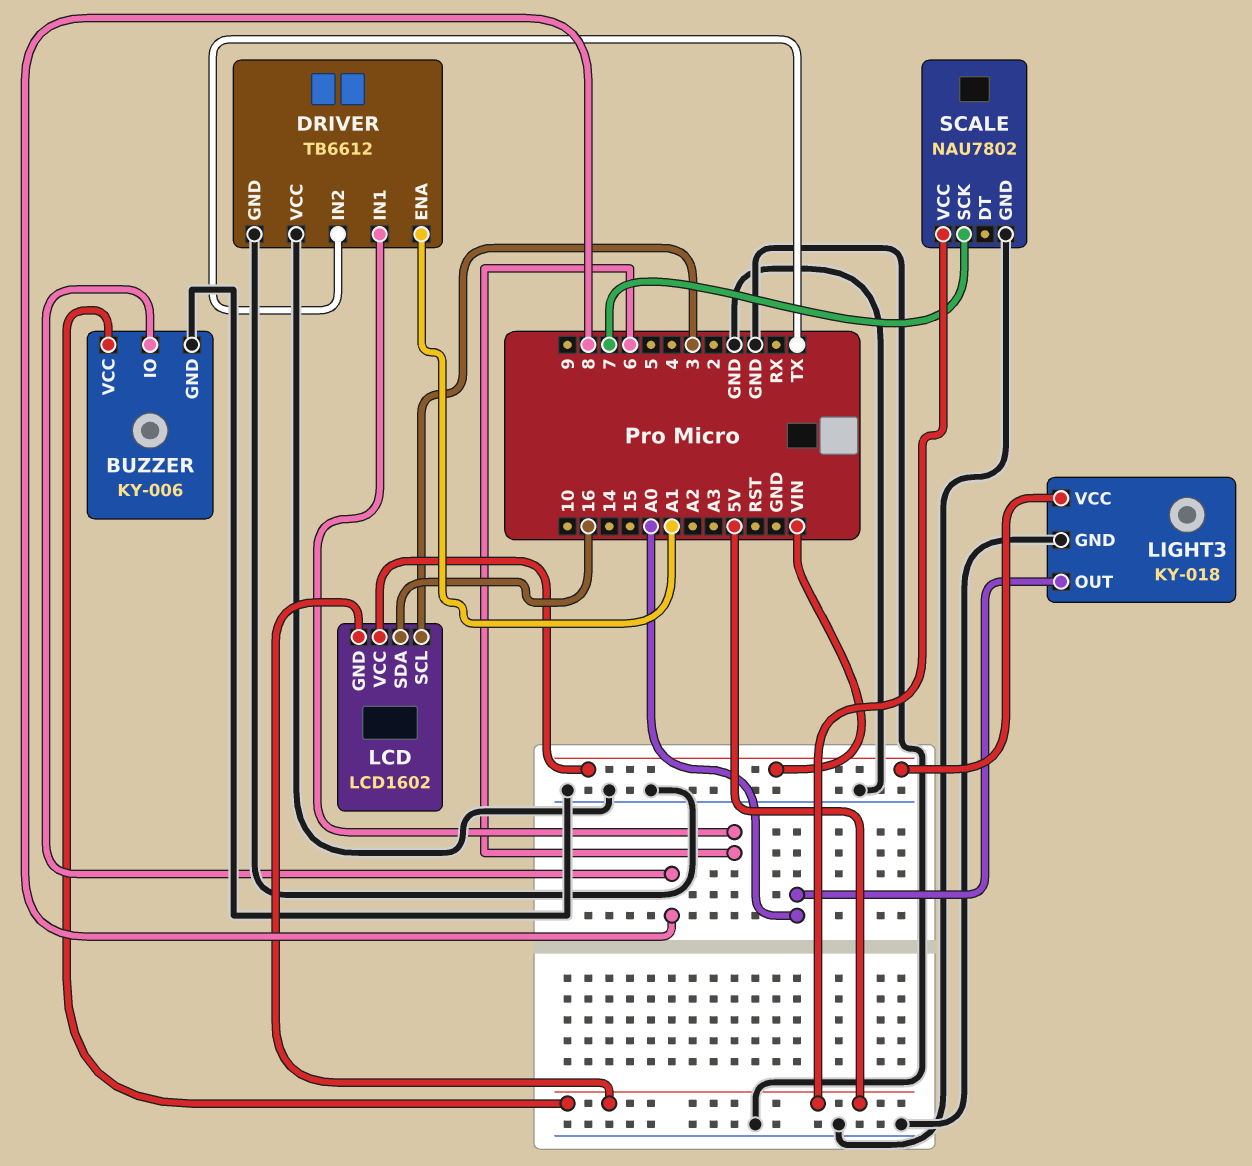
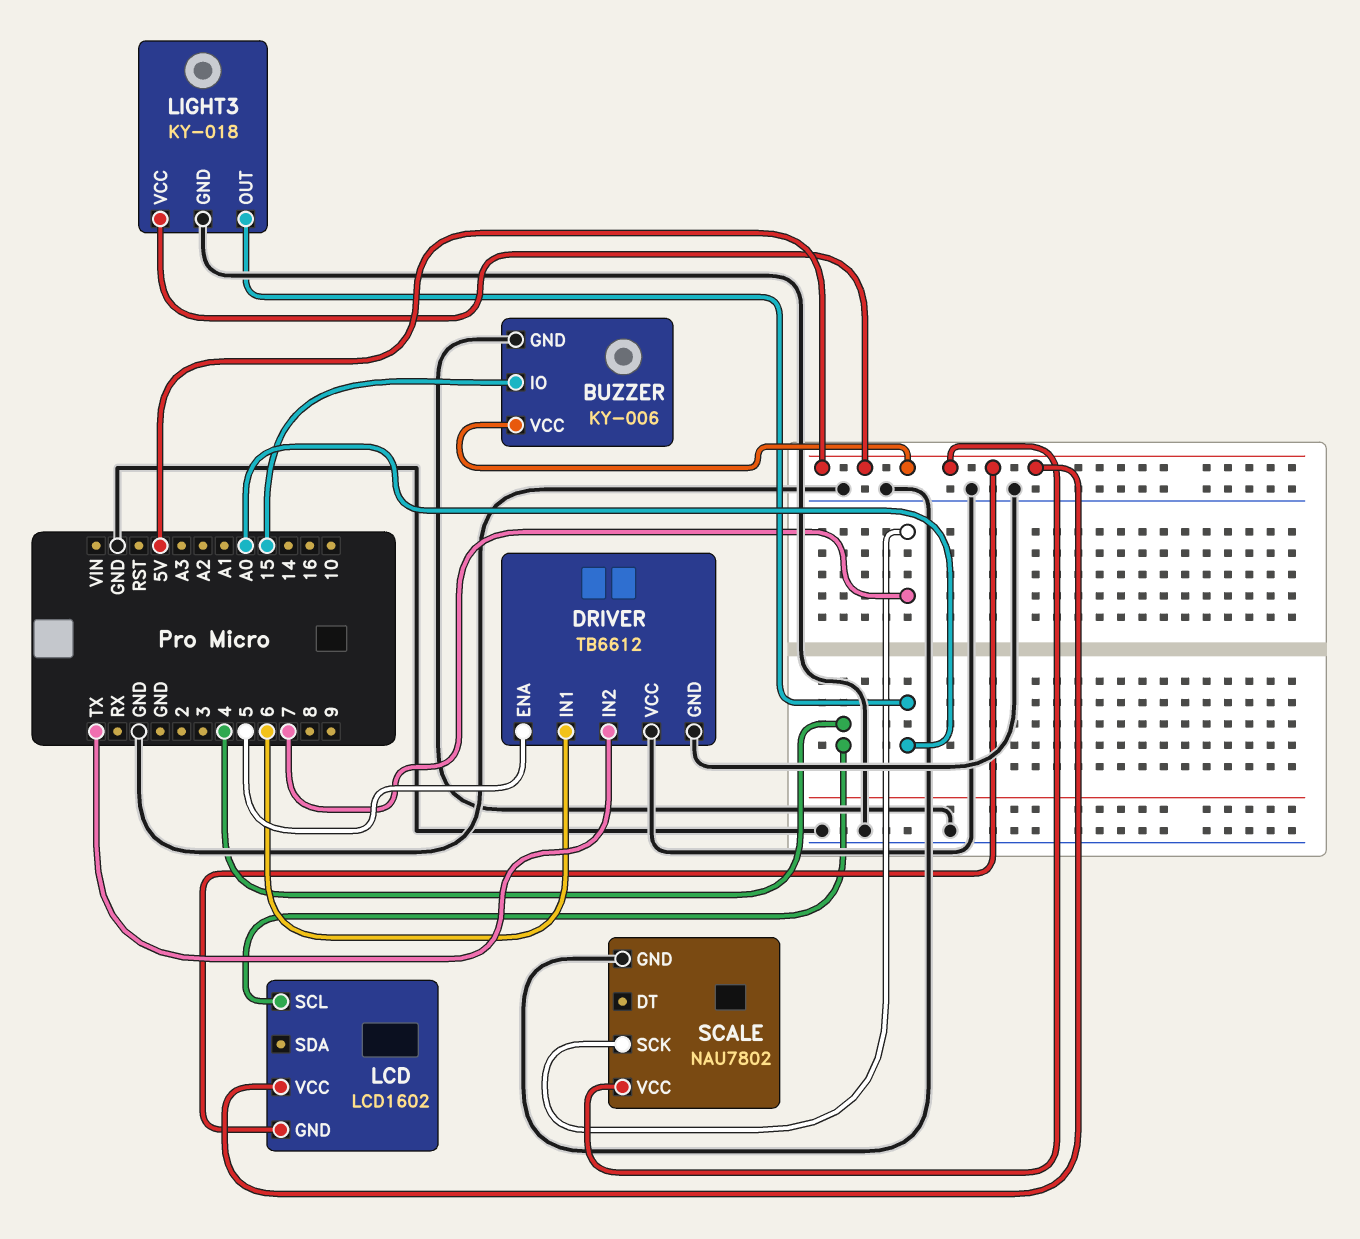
BUZZER pin IO: 8 -> 15
DRIVER pin ENA: A1 -> 5
LCD pin SCL: 3 -> 4
LCD pin SDA: 16 -> none
LCD pin VCC: VIN -> 5V
LIGHT3 pin VCC: VIN -> 5V

